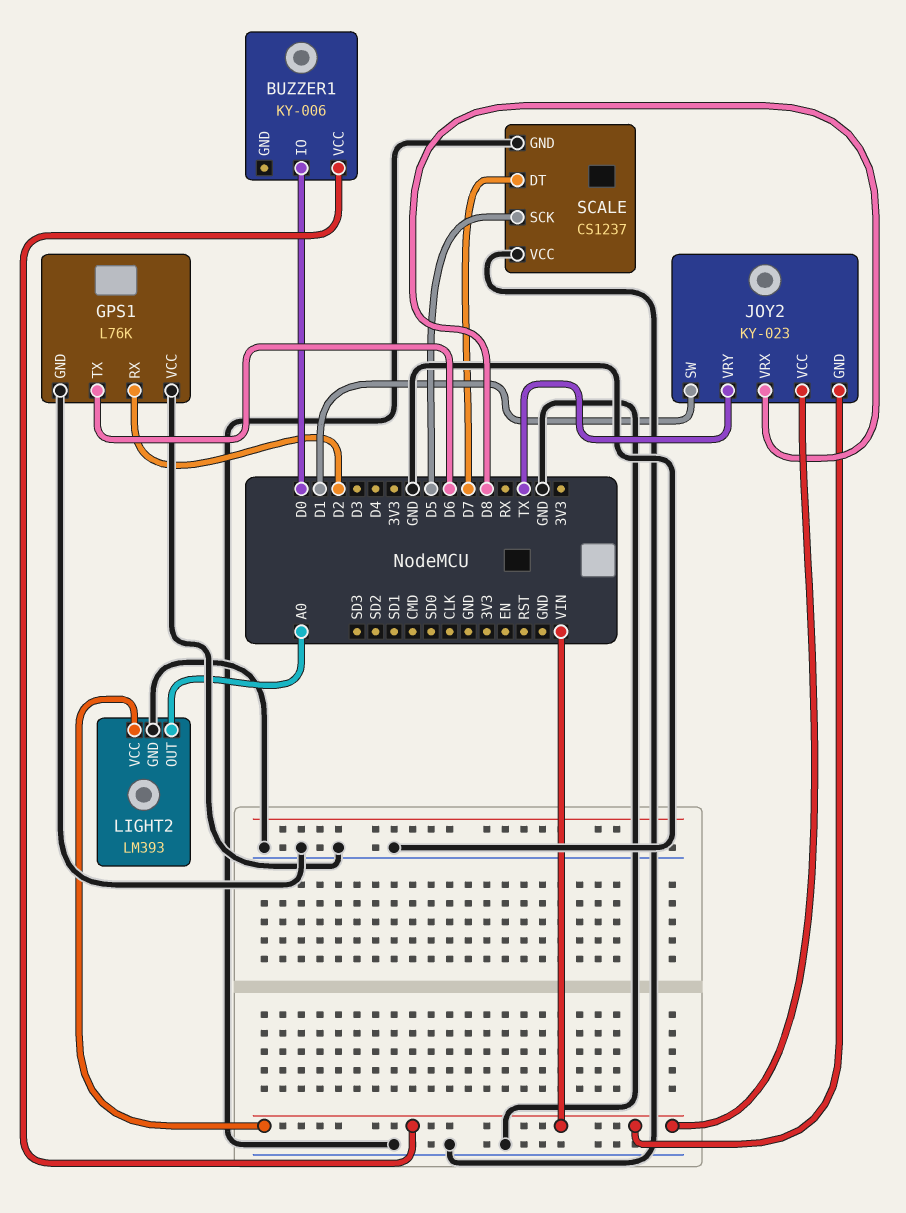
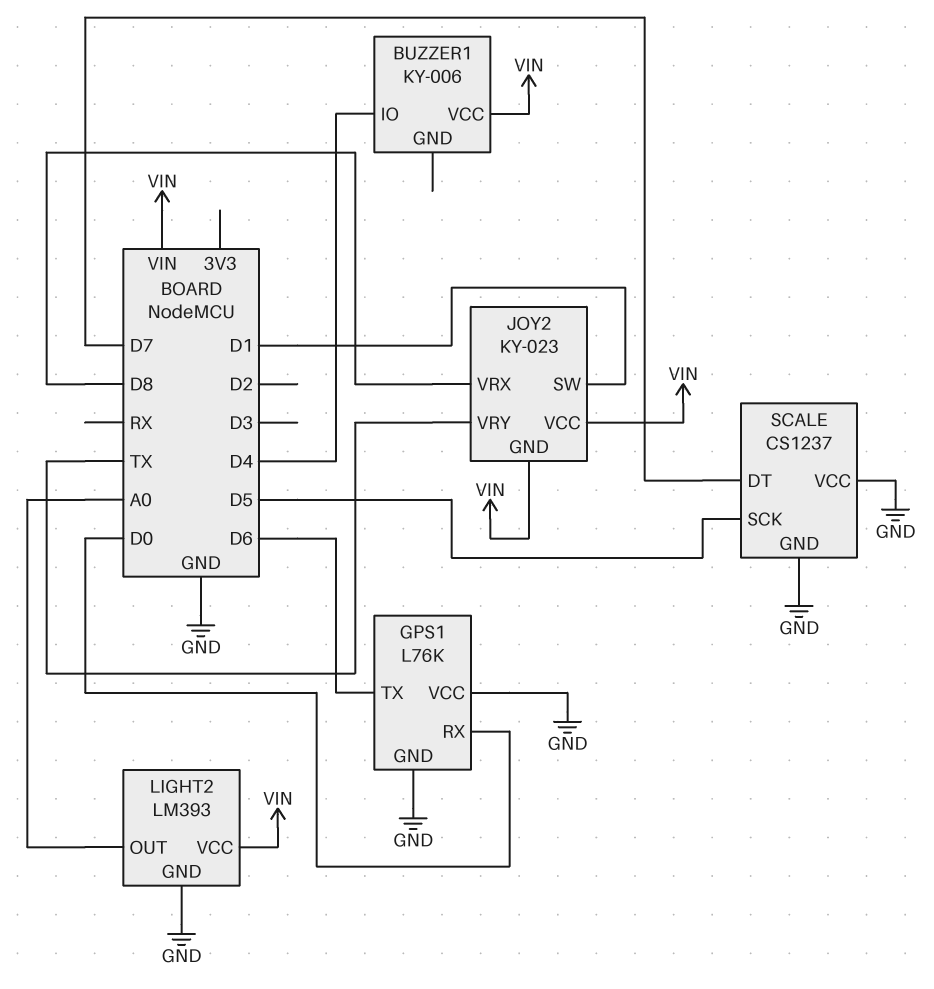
BUZZER1 pin IO: D0 -> D4
GPS1 pin RX: D2 -> D0

